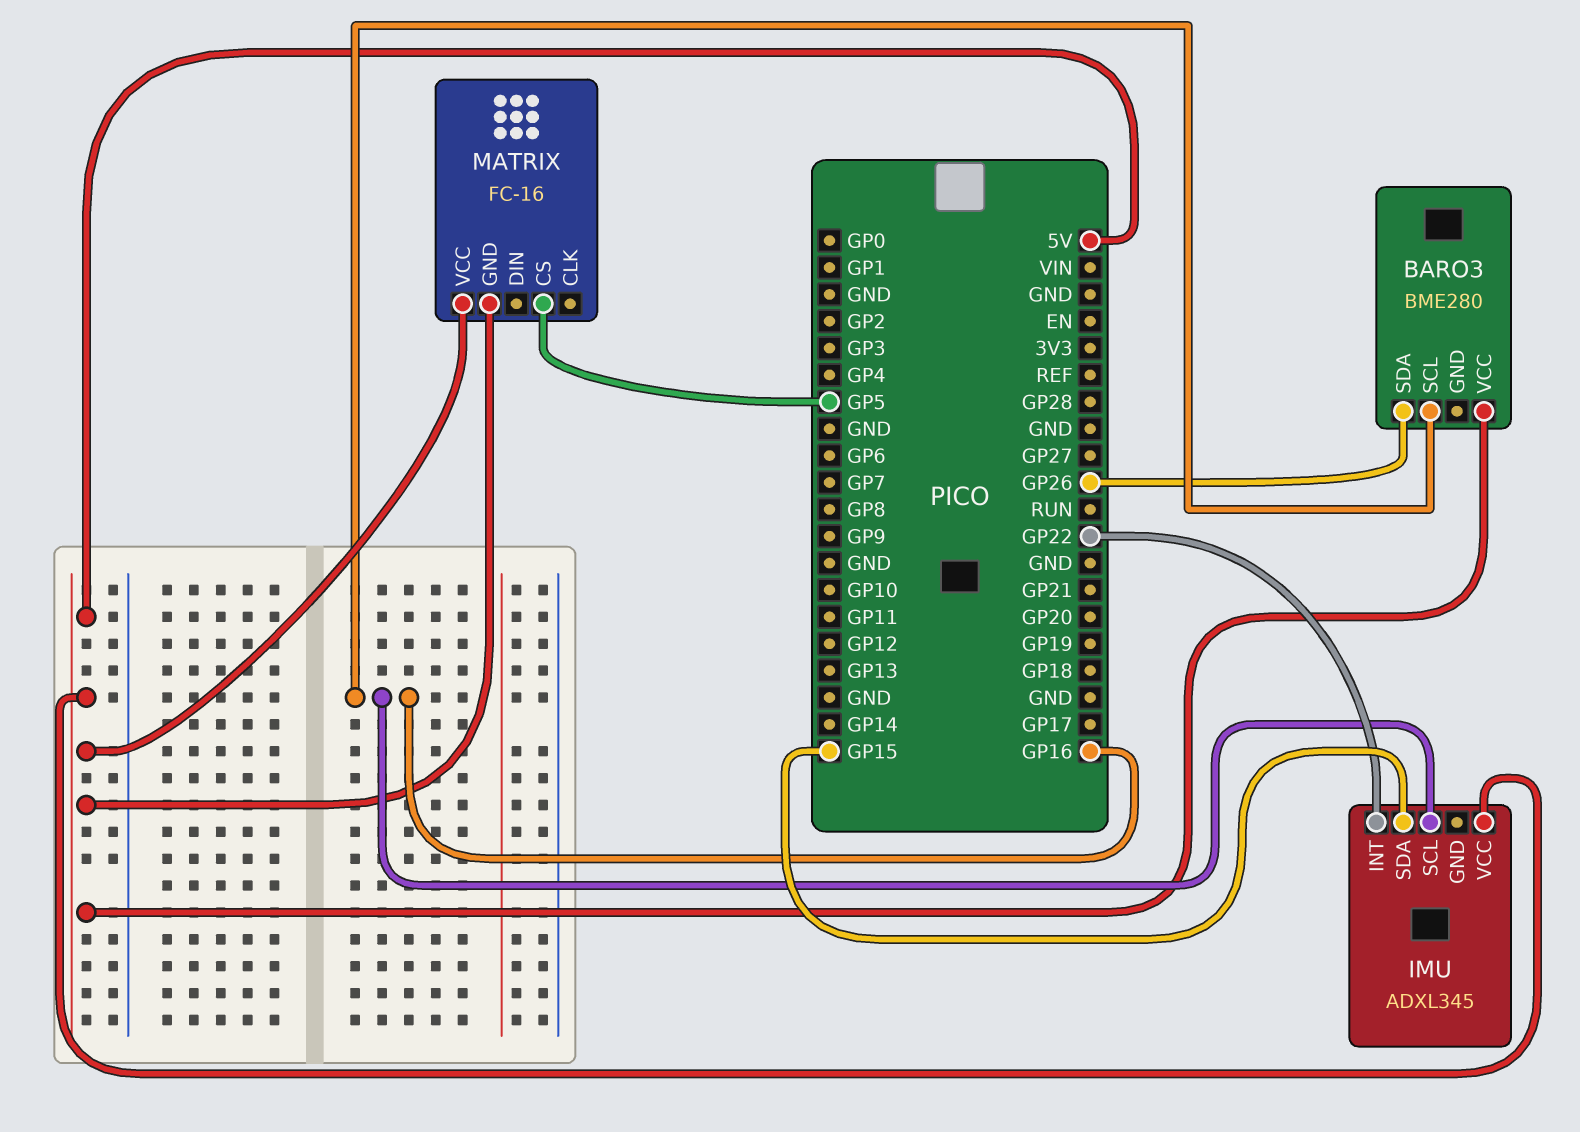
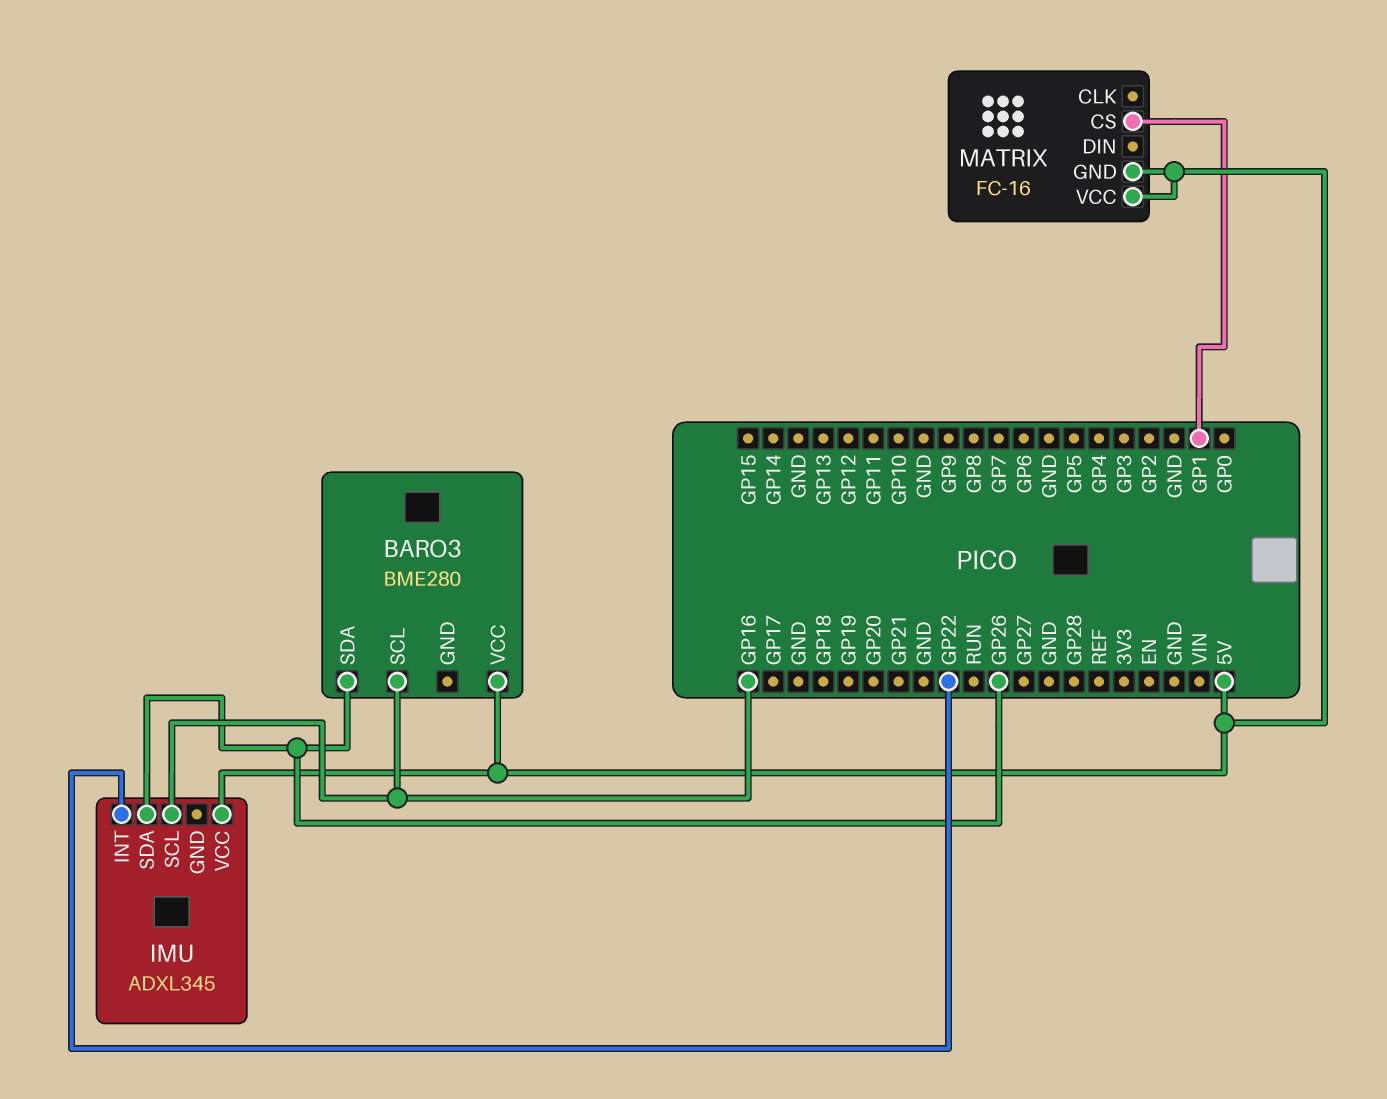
IMU pin SDA: GP15 -> GP26
MATRIX pin CS: GP5 -> GP1

